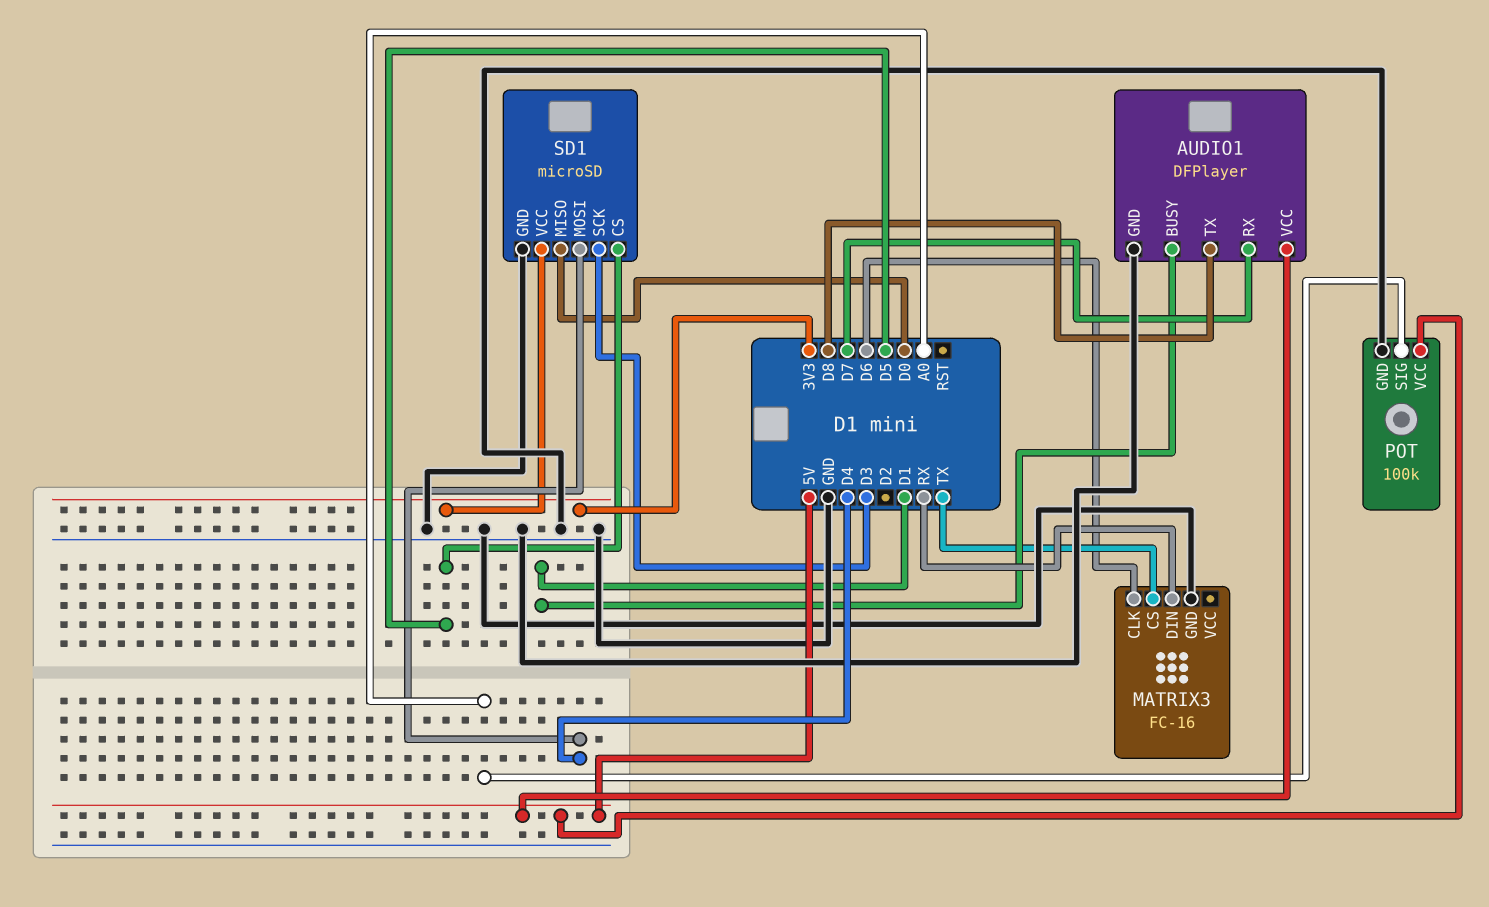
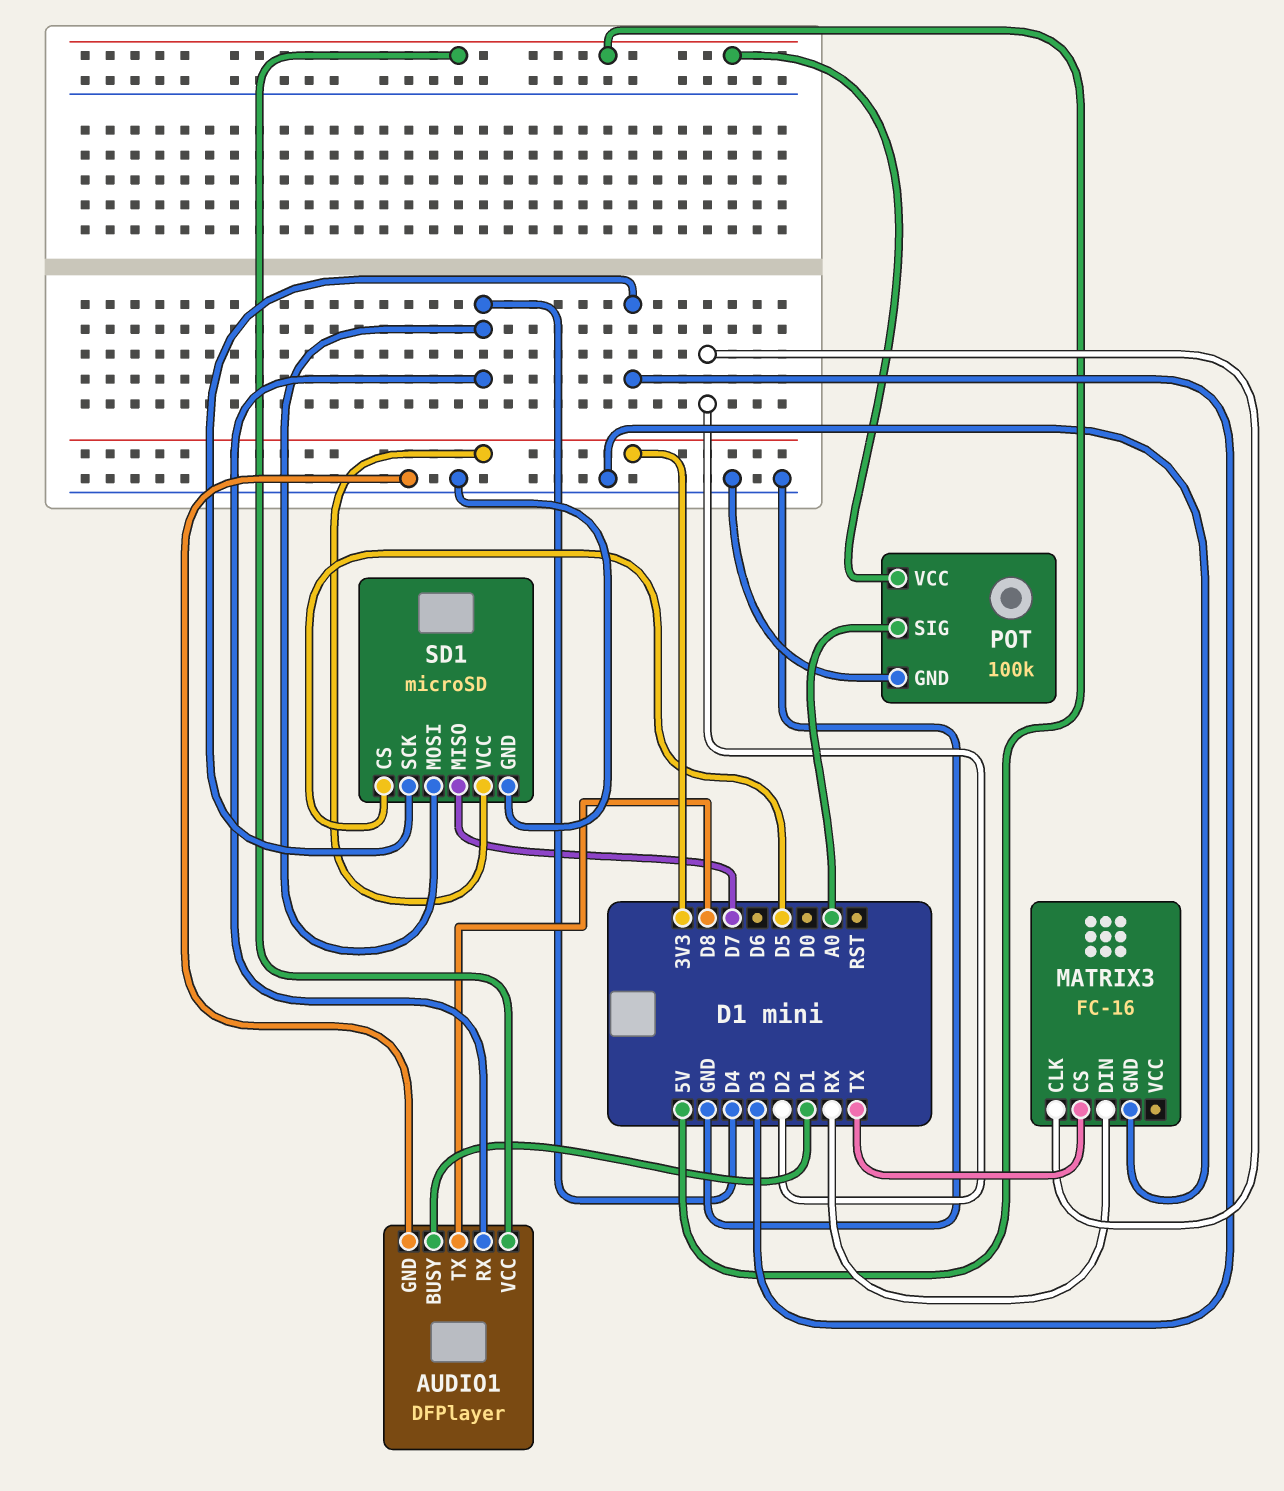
AUDIO1 pin RX: D7 -> D4
MATRIX3 pin CLK: D6 -> D2
SD1 pin MISO: D0 -> D7

